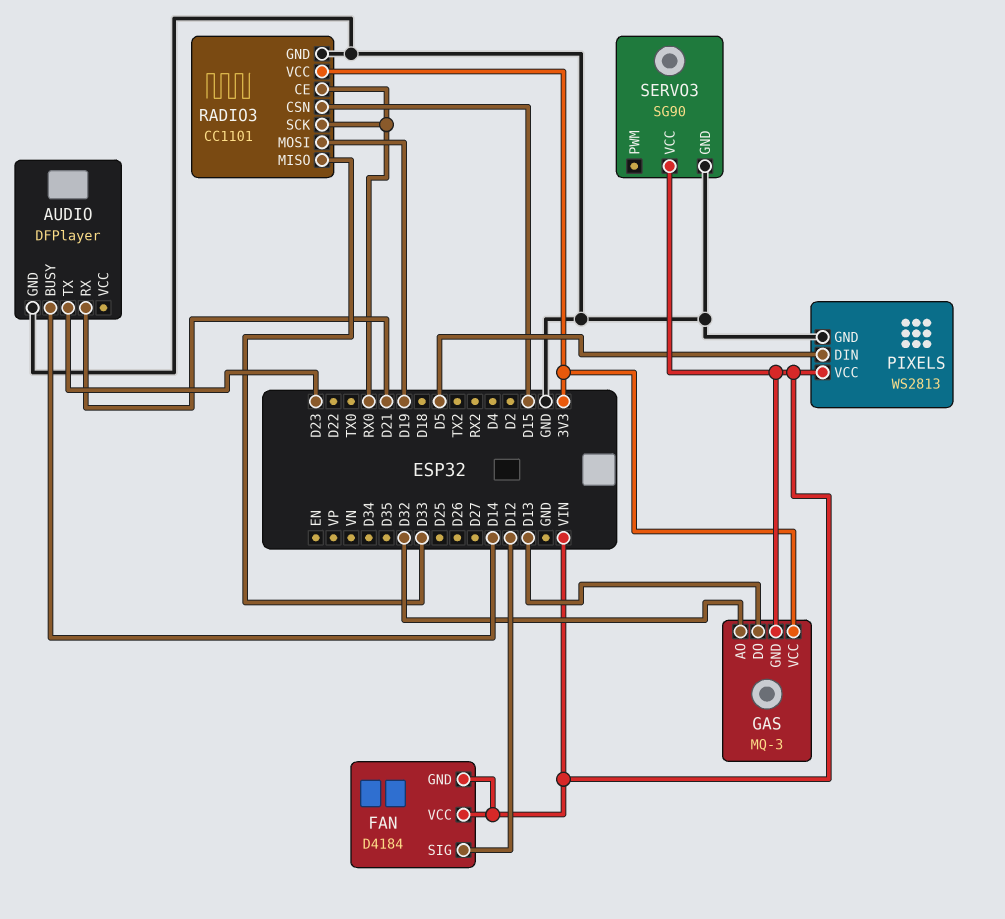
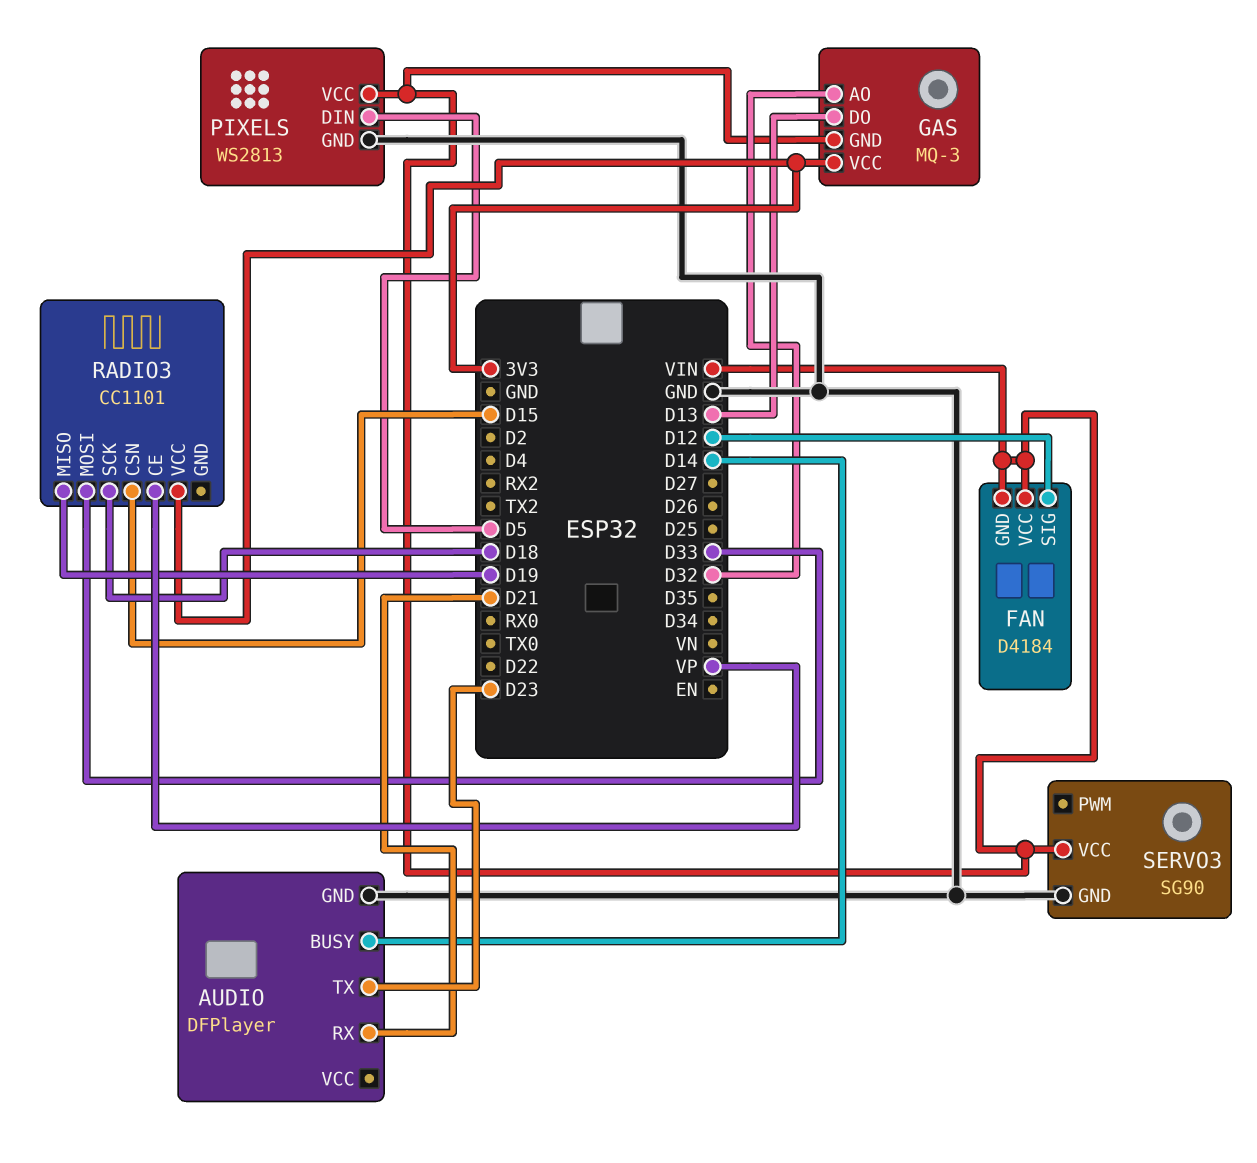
RADIO3 pin CE: RX0 -> VP
RADIO3 pin GND: GND -> none
RADIO3 pin MISO: D33 -> D19
RADIO3 pin MOSI: D19 -> D33
RADIO3 pin SCK: RX0 -> D18

